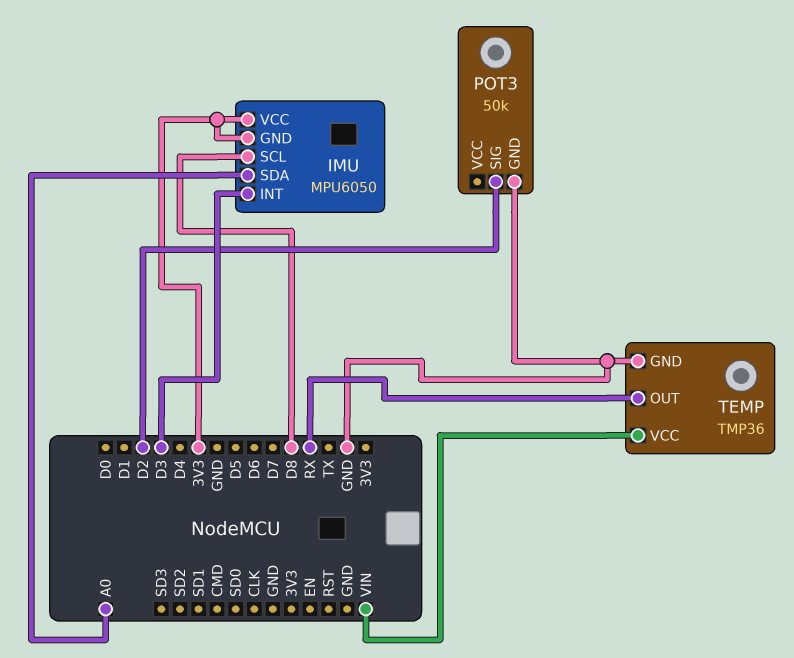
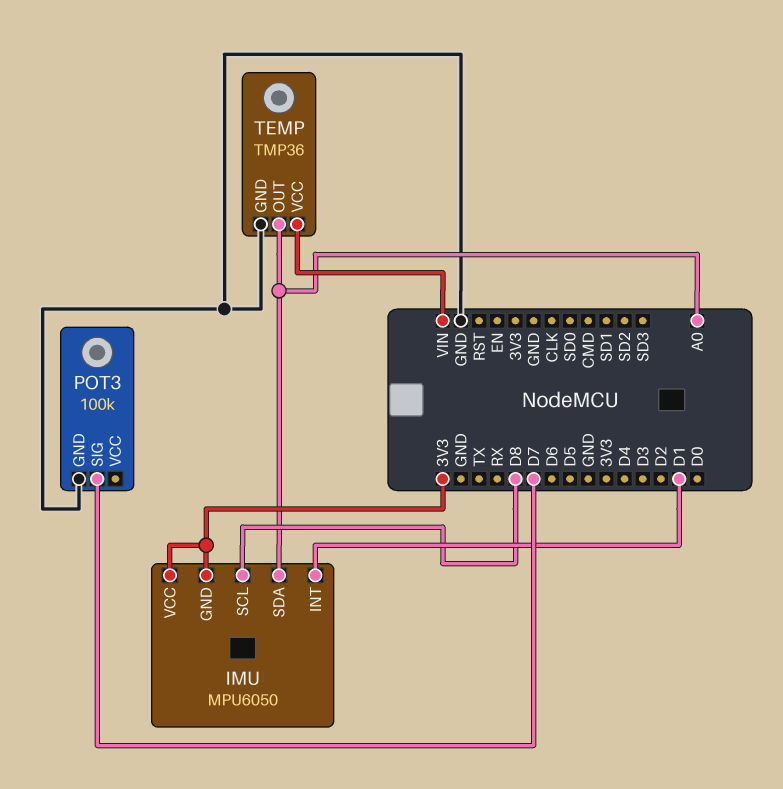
IMU pin INT: D3 -> D1
POT3: 50k -> 100k
POT3 pin SIG: D2 -> D7
TEMP pin OUT: RX -> A0

